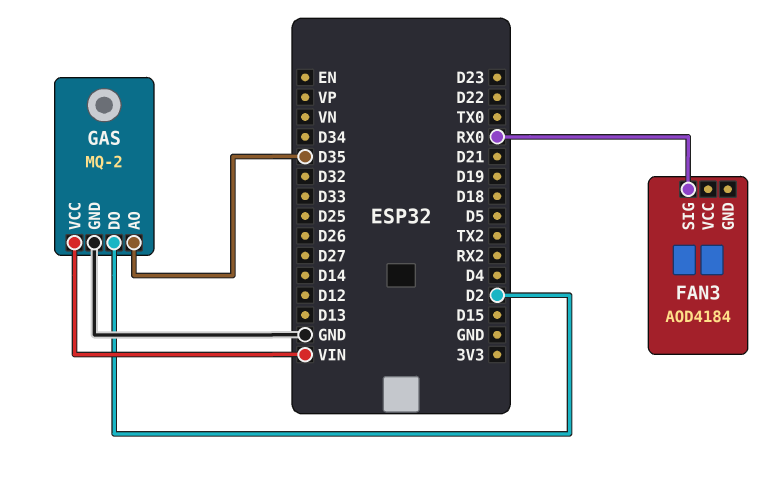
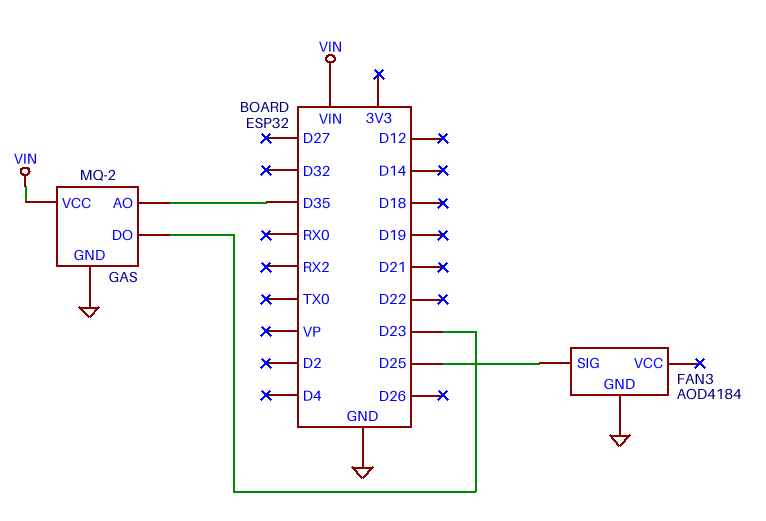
FAN3 pin GND: none -> GND
FAN3 pin SIG: RX0 -> D25
GAS pin DO: D2 -> D23

